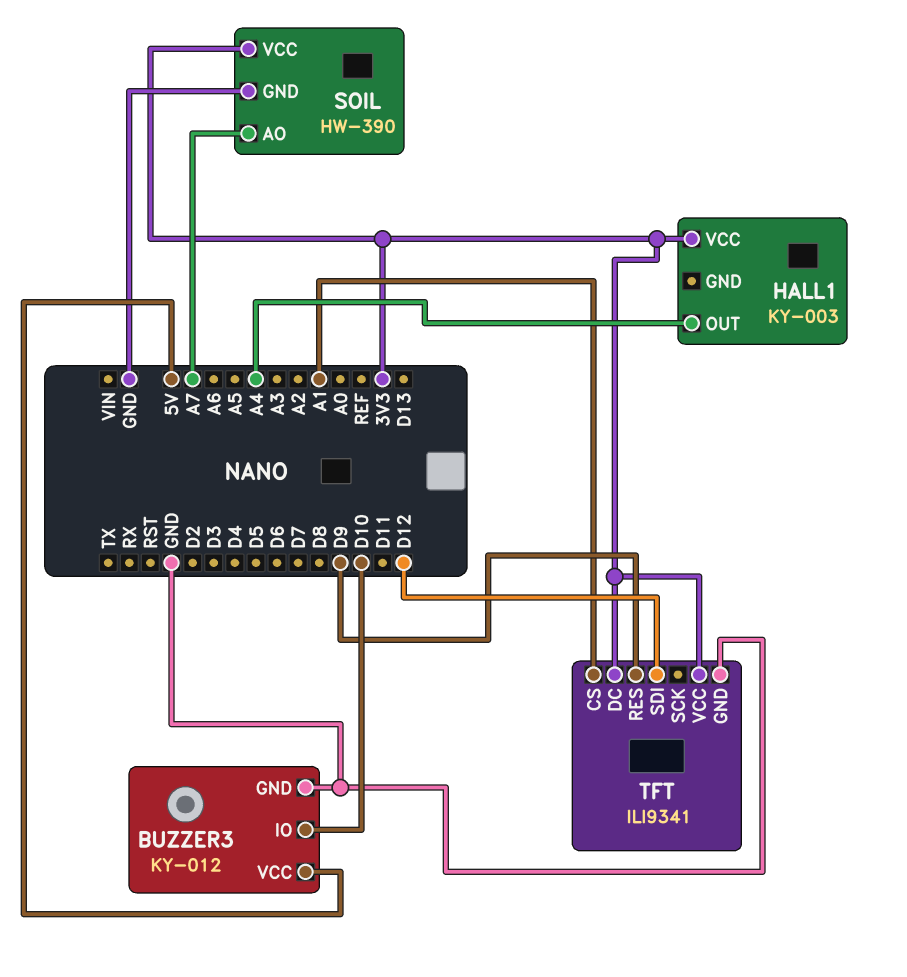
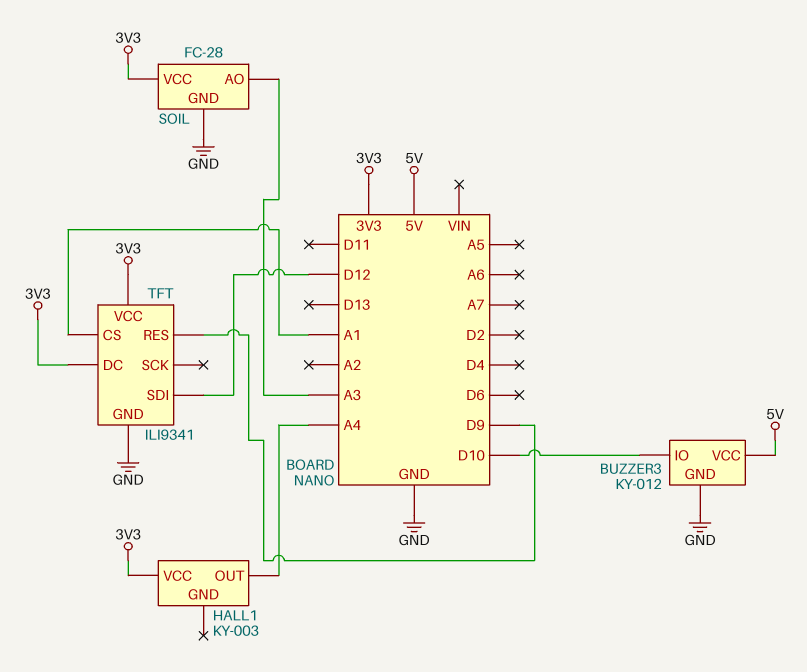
SOIL: HW-390 -> FC-28
SOIL pin AO: A7 -> A3

